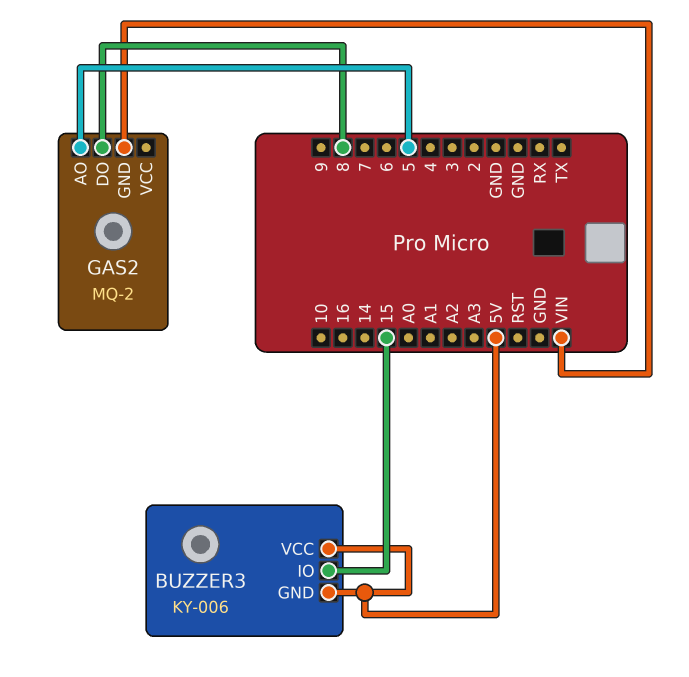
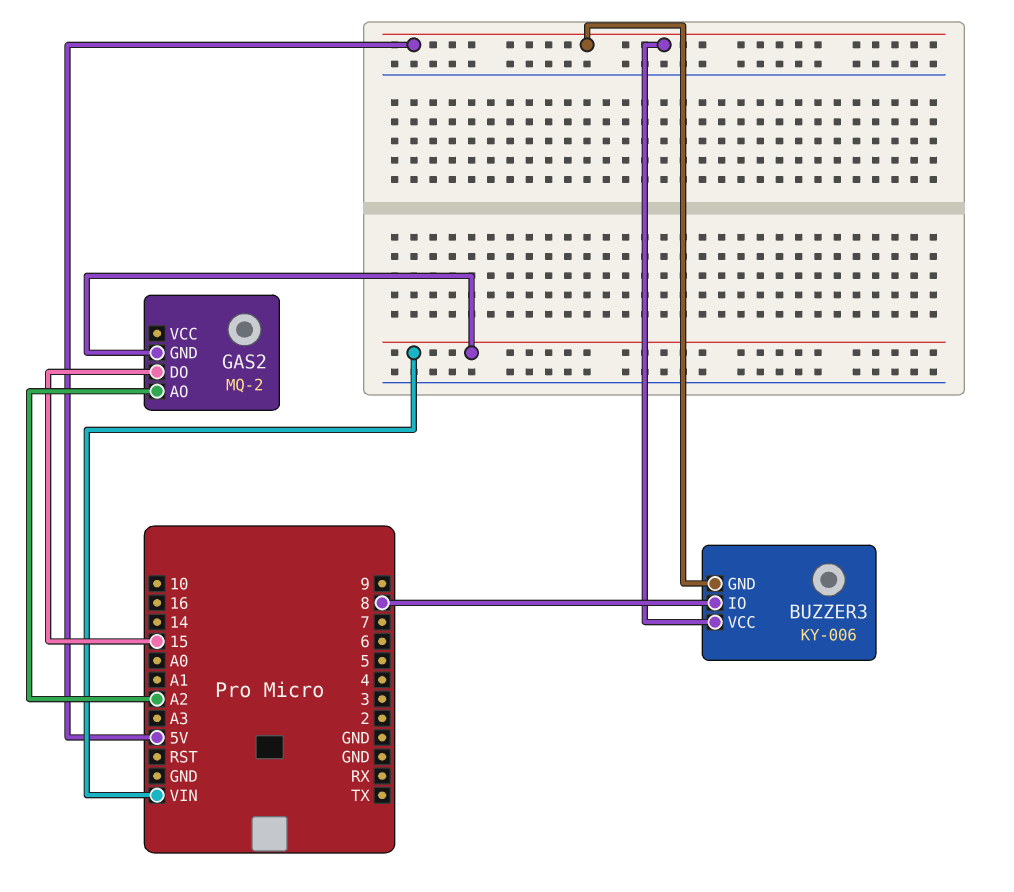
BUZZER3 pin IO: 15 -> 8
GAS2 pin AO: 5 -> A2
GAS2 pin DO: 8 -> 15

